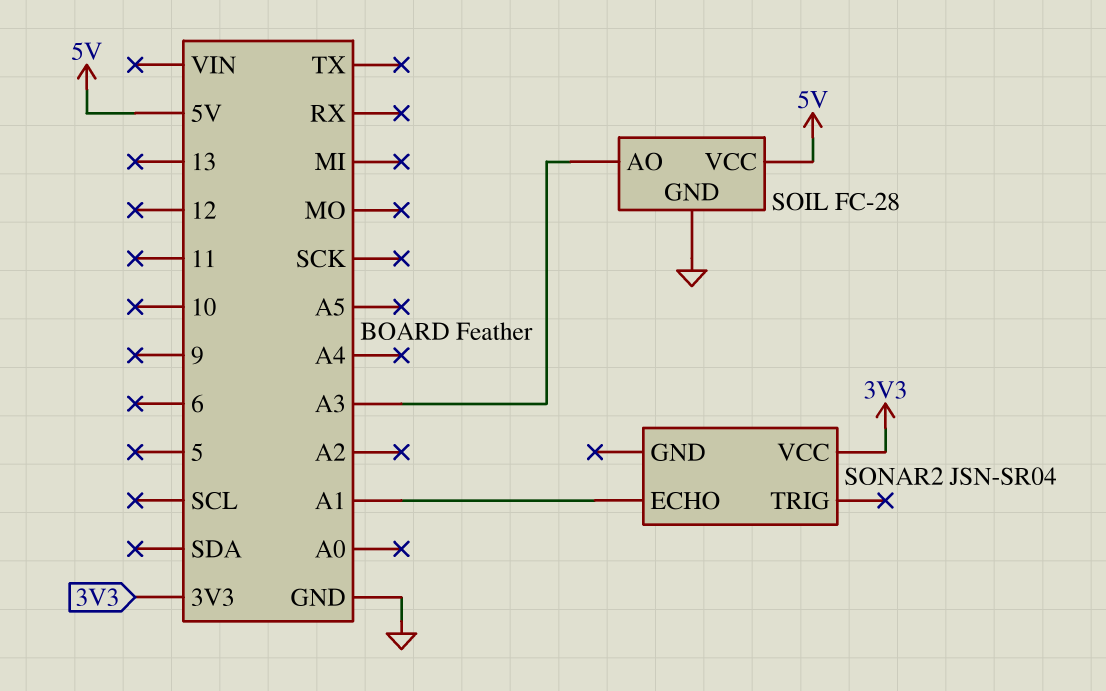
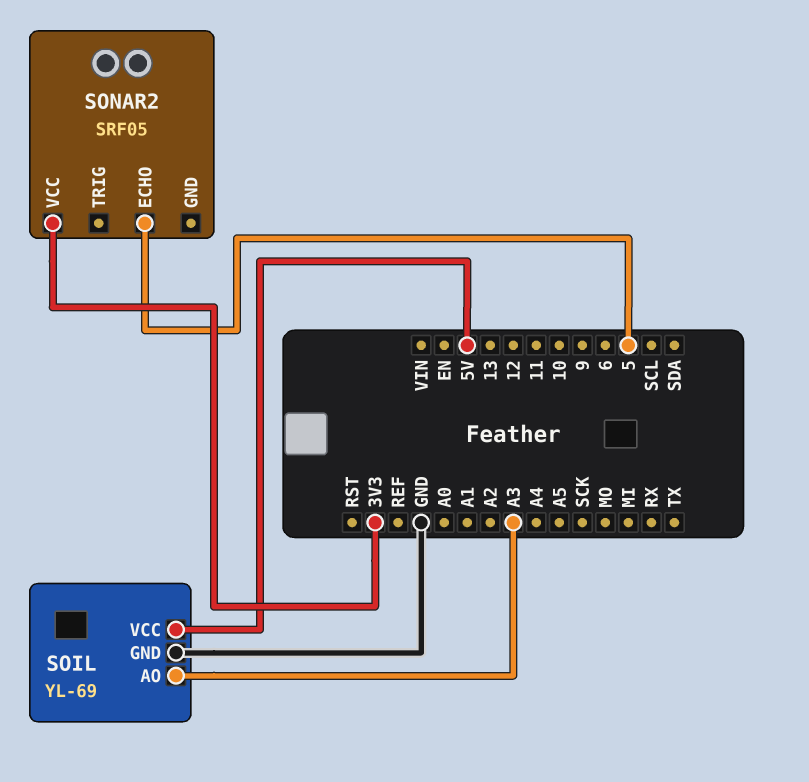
SOIL: FC-28 -> YL-69
SONAR2: JSN-SR04 -> SRF05
SONAR2 pin ECHO: A1 -> 5

